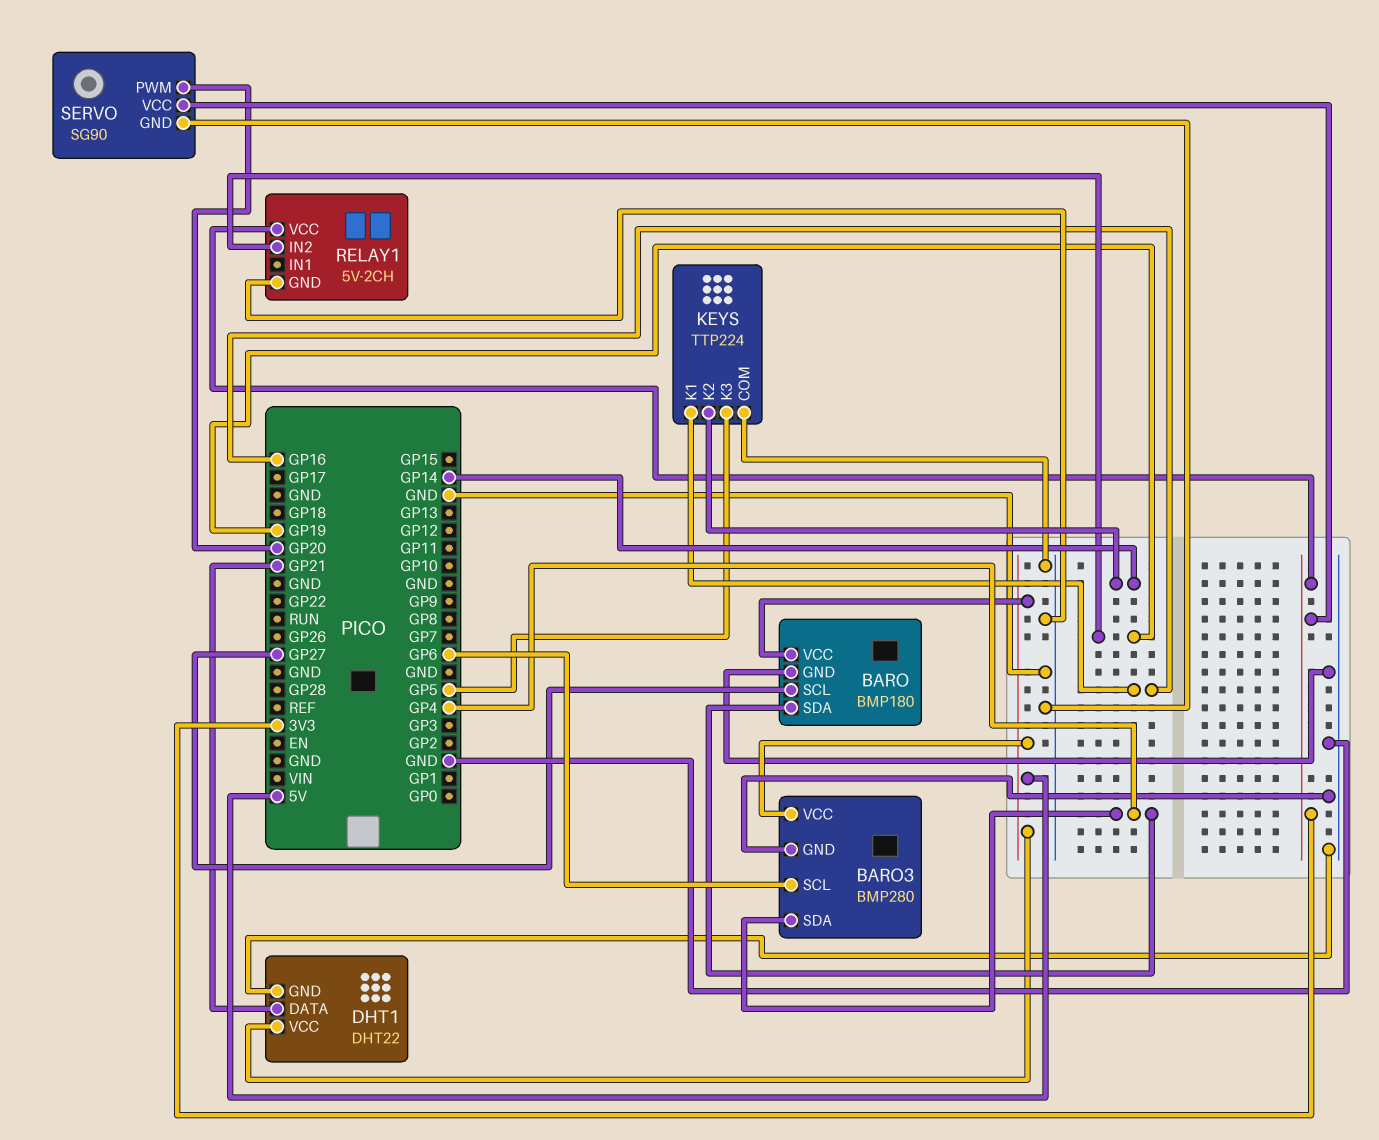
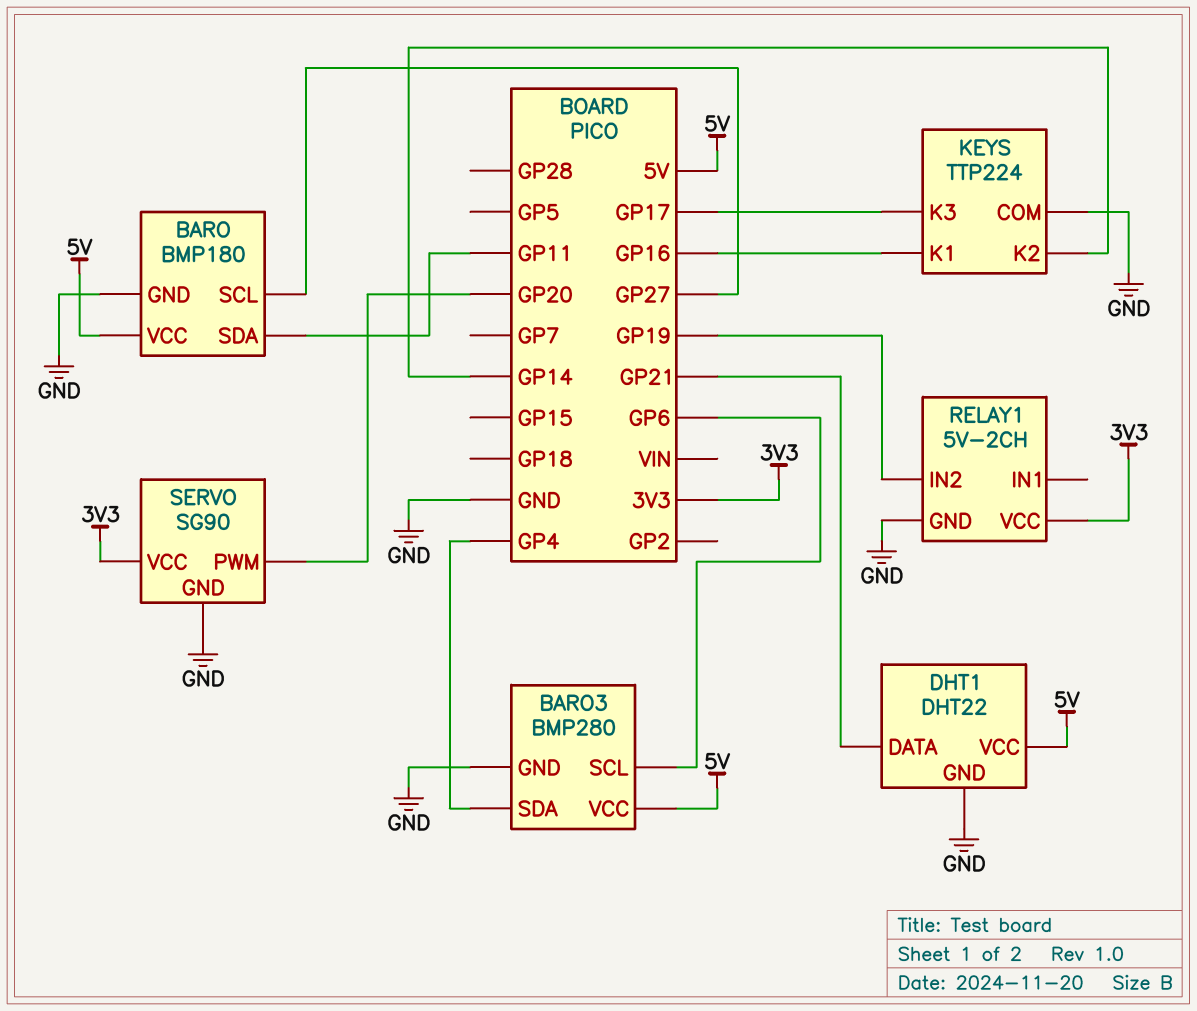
BARO pin SDA: GP4 -> GP11
KEYS pin K3: GP5 -> GP17

